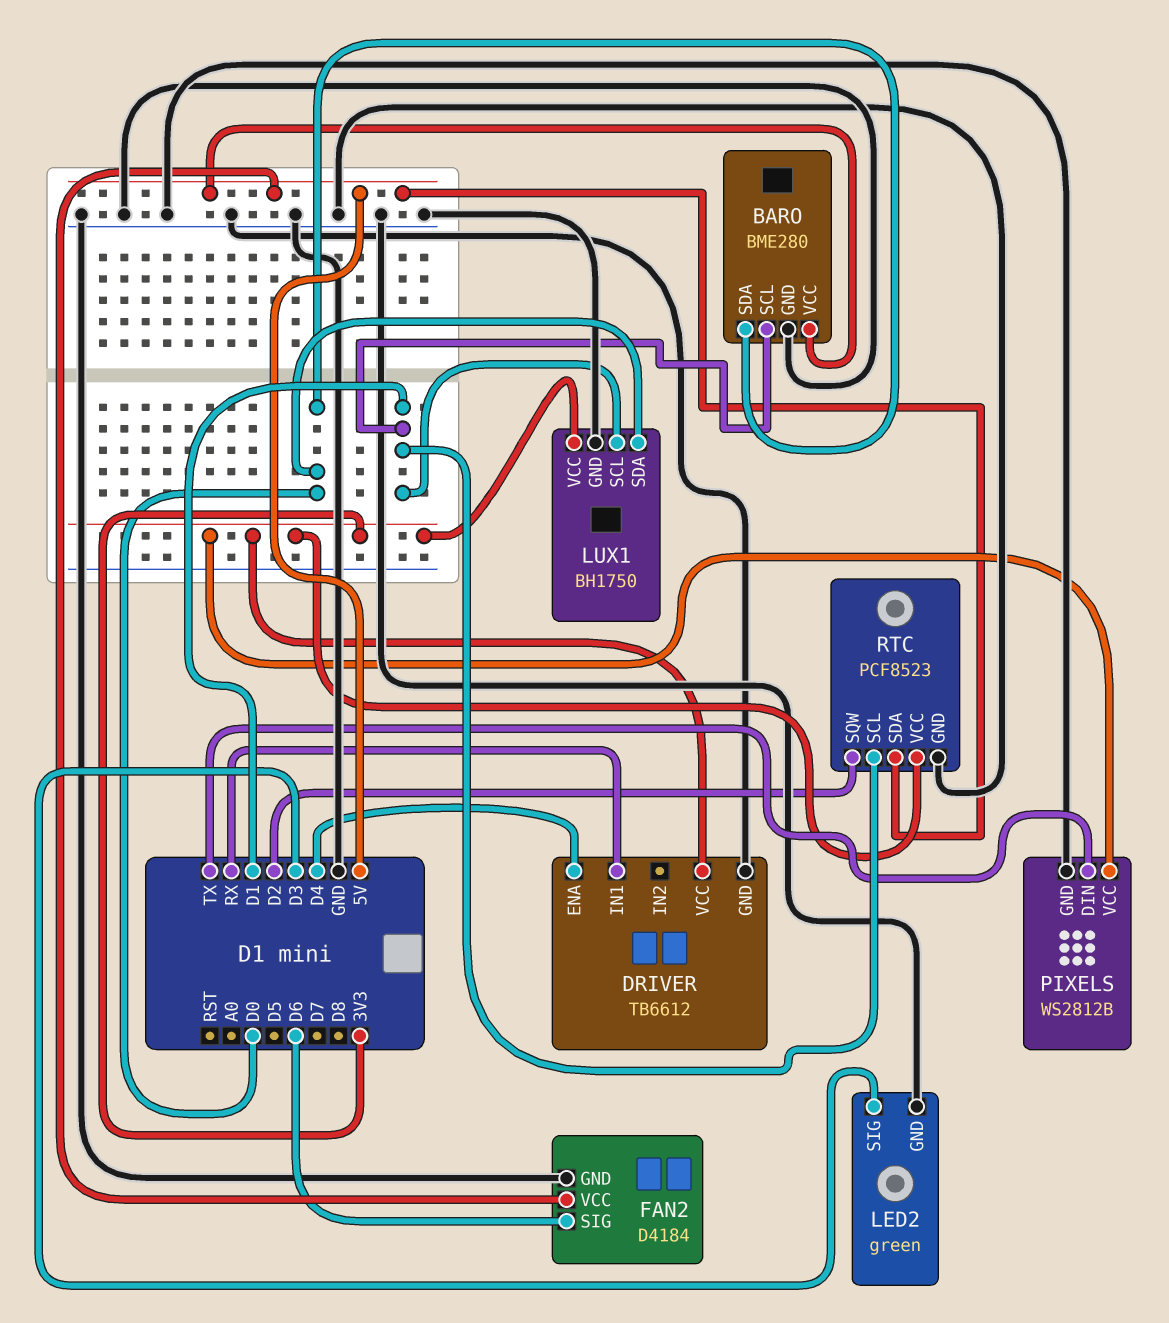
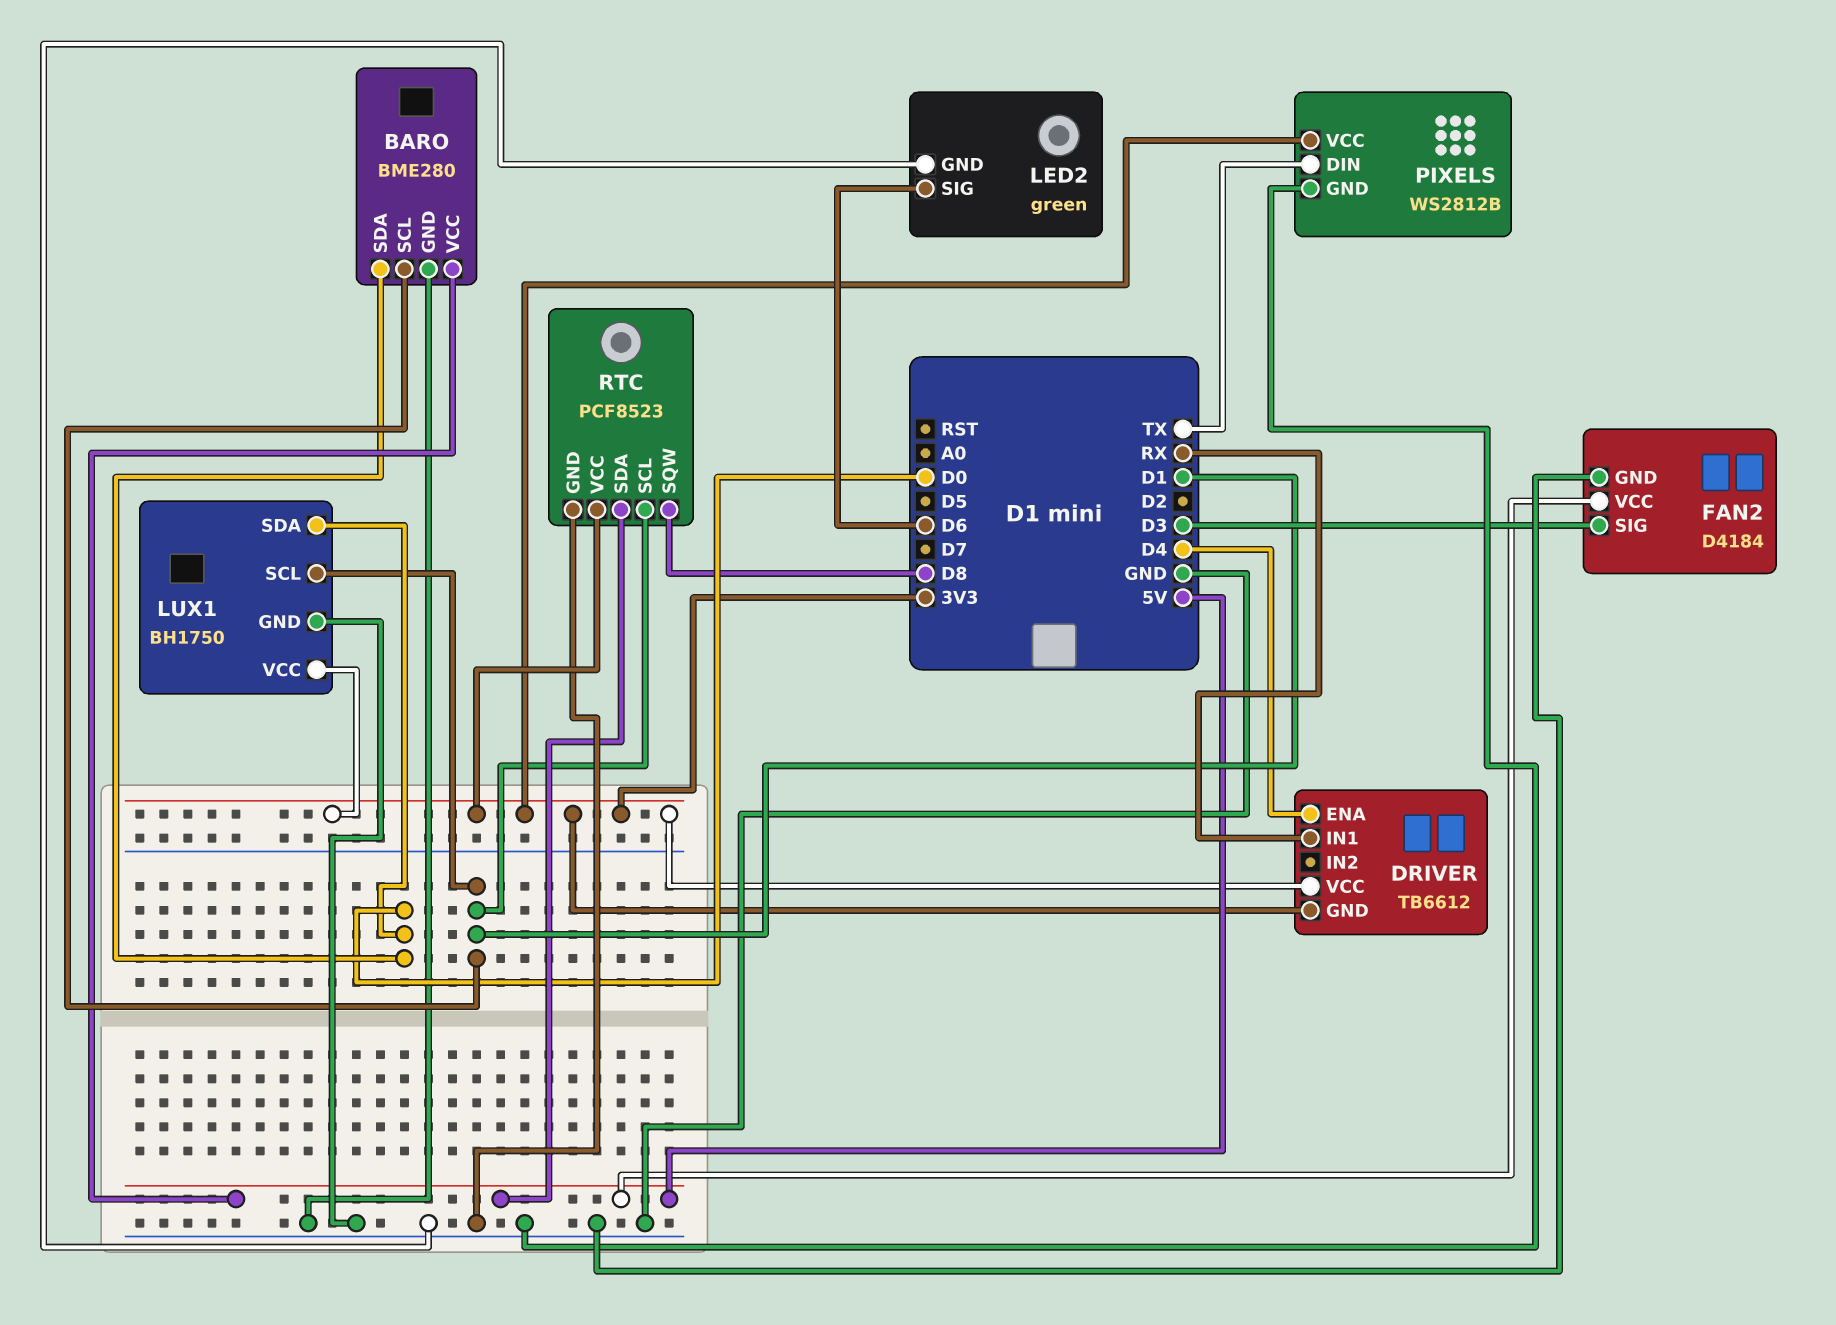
DRIVER pin GND: GND -> 3V3
FAN2 pin SIG: D6 -> D3
LED2 pin SIG: D3 -> D6
RTC pin SQW: D2 -> D8

